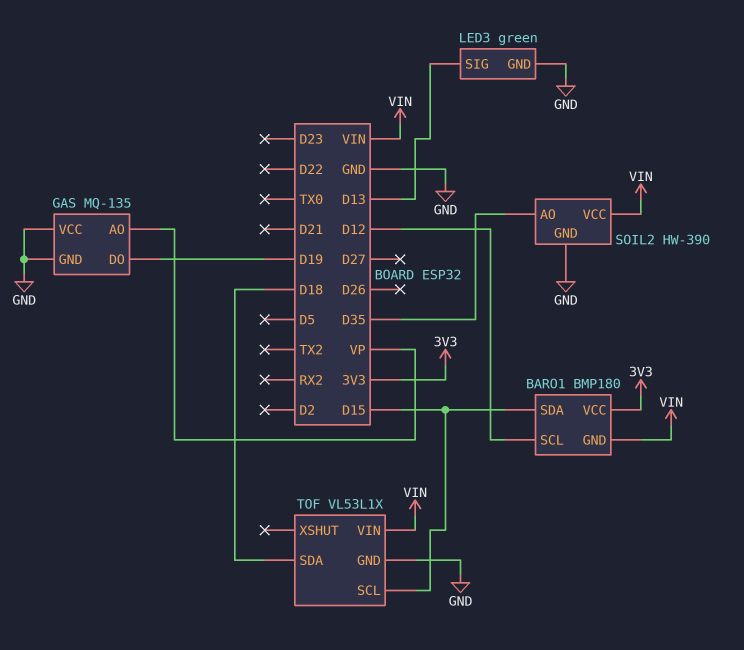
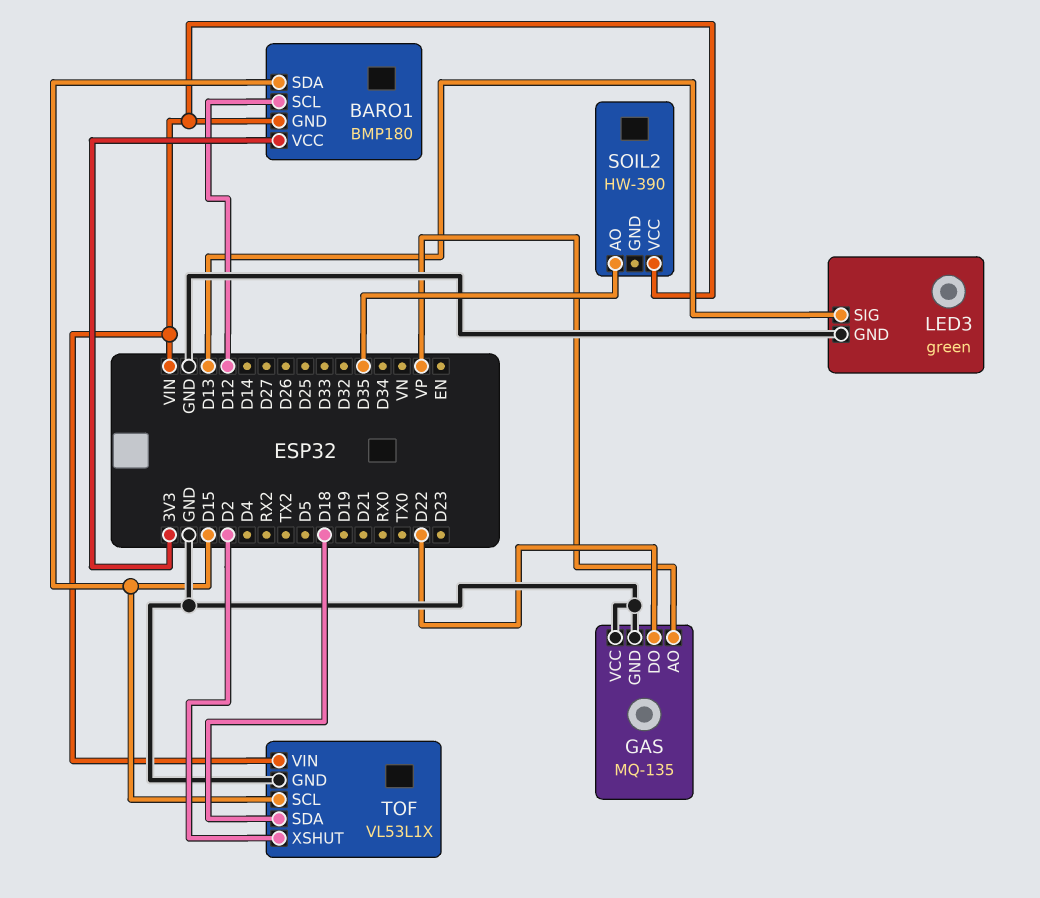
GAS pin DO: D19 -> D22
SOIL2 pin GND: GND -> none
TOF pin XSHUT: none -> D2

